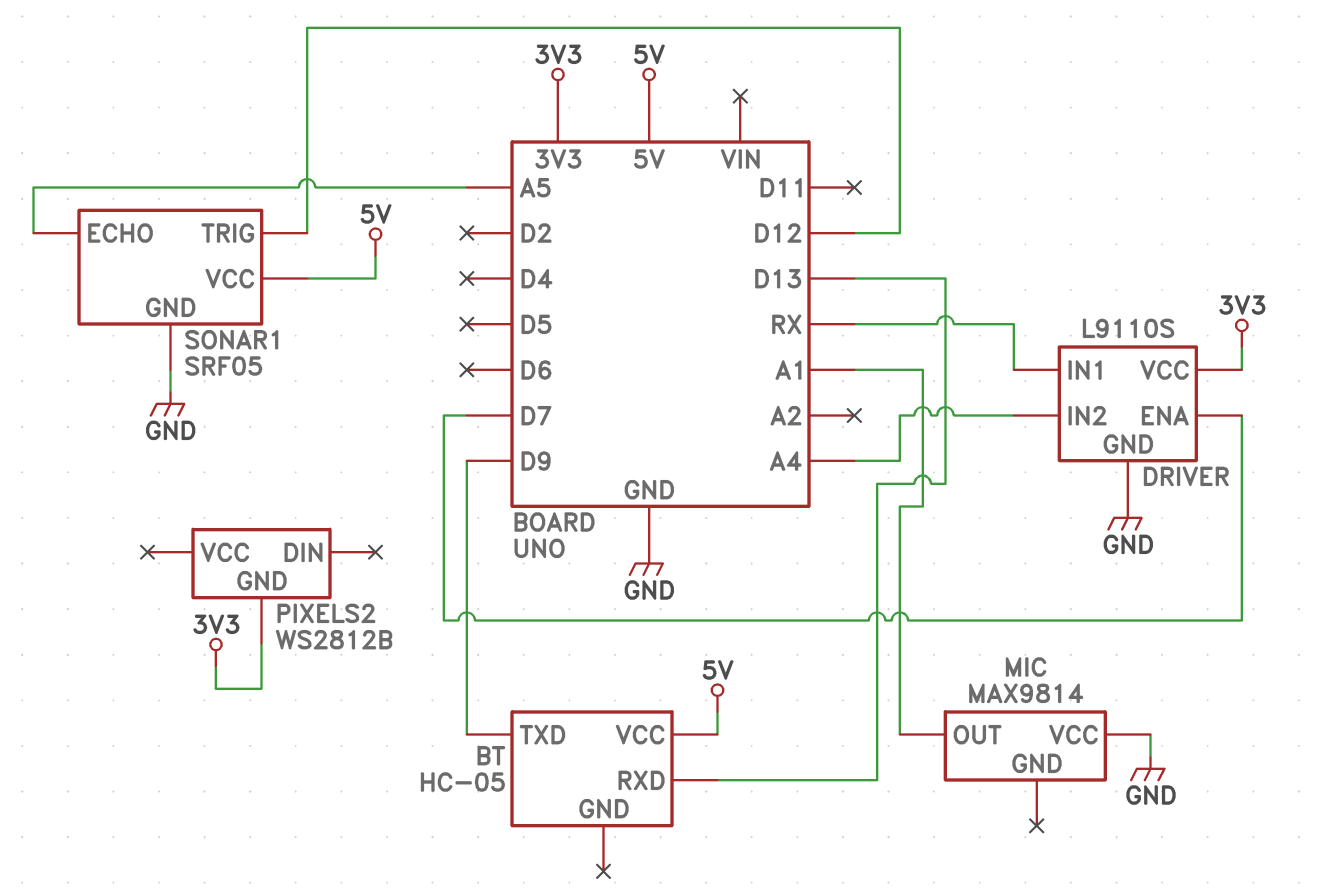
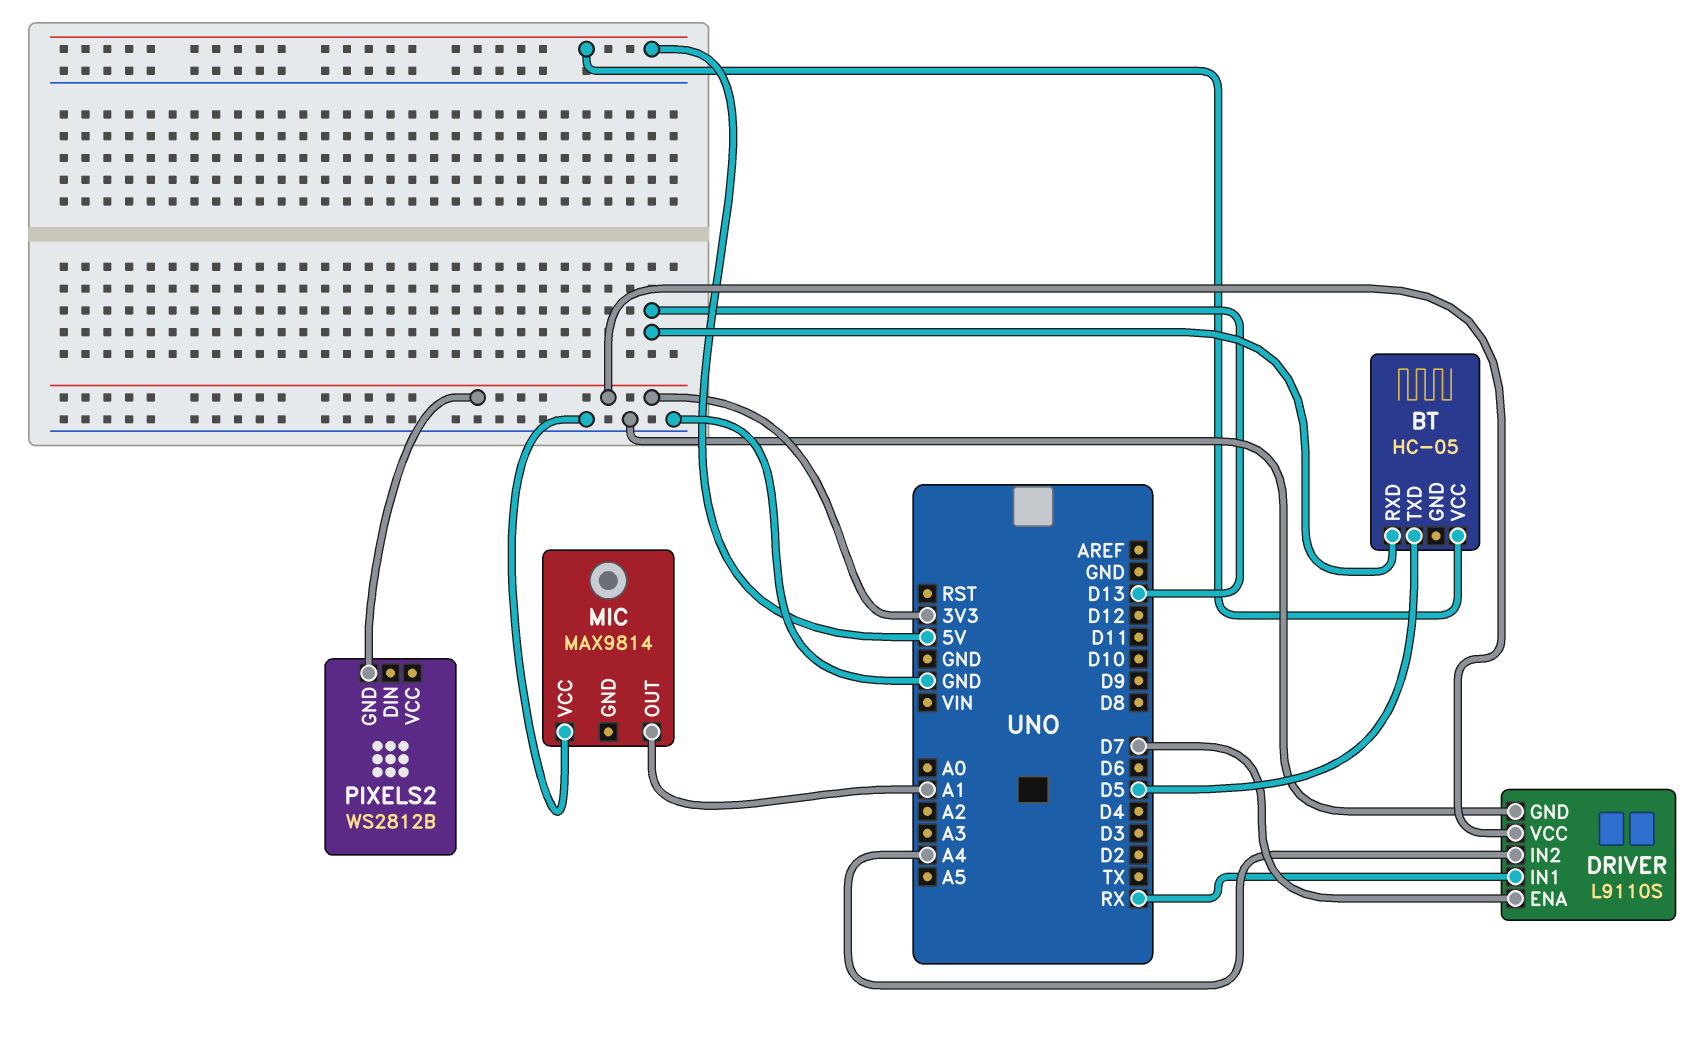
BT pin TXD: D9 -> D5
SONAR1: SRF05 -> none
SONAR1 pin ECHO: A5 -> none
SONAR1 pin GND: GND -> none
SONAR1 pin TRIG: D12 -> none
SONAR1 pin VCC: 5V -> none

